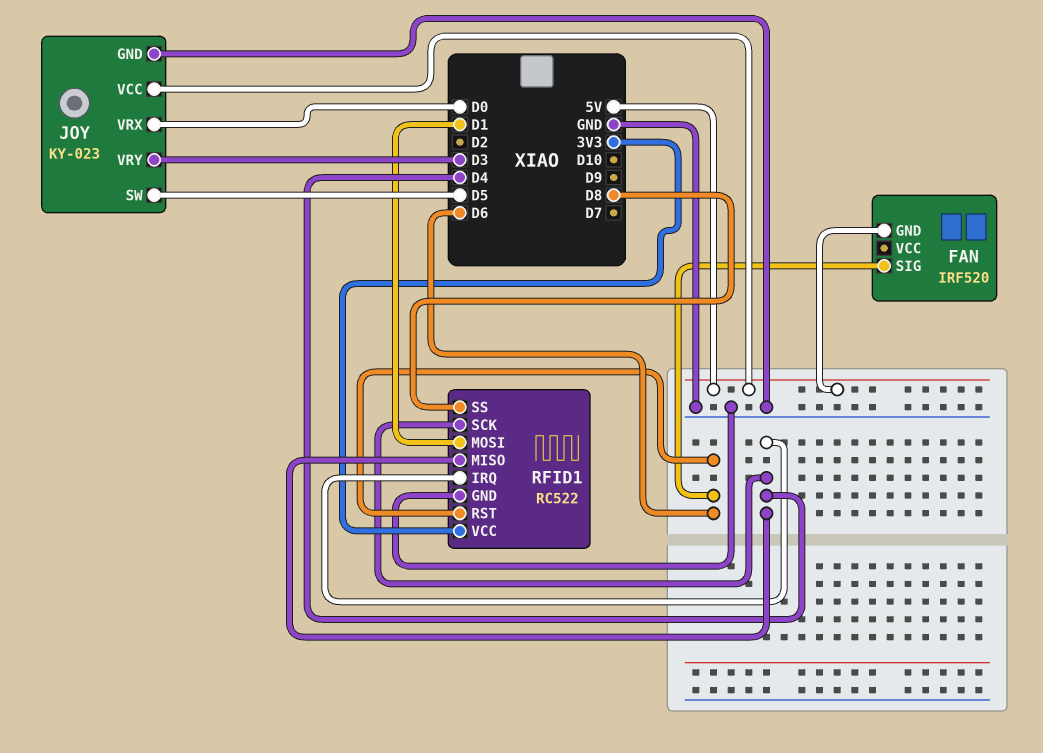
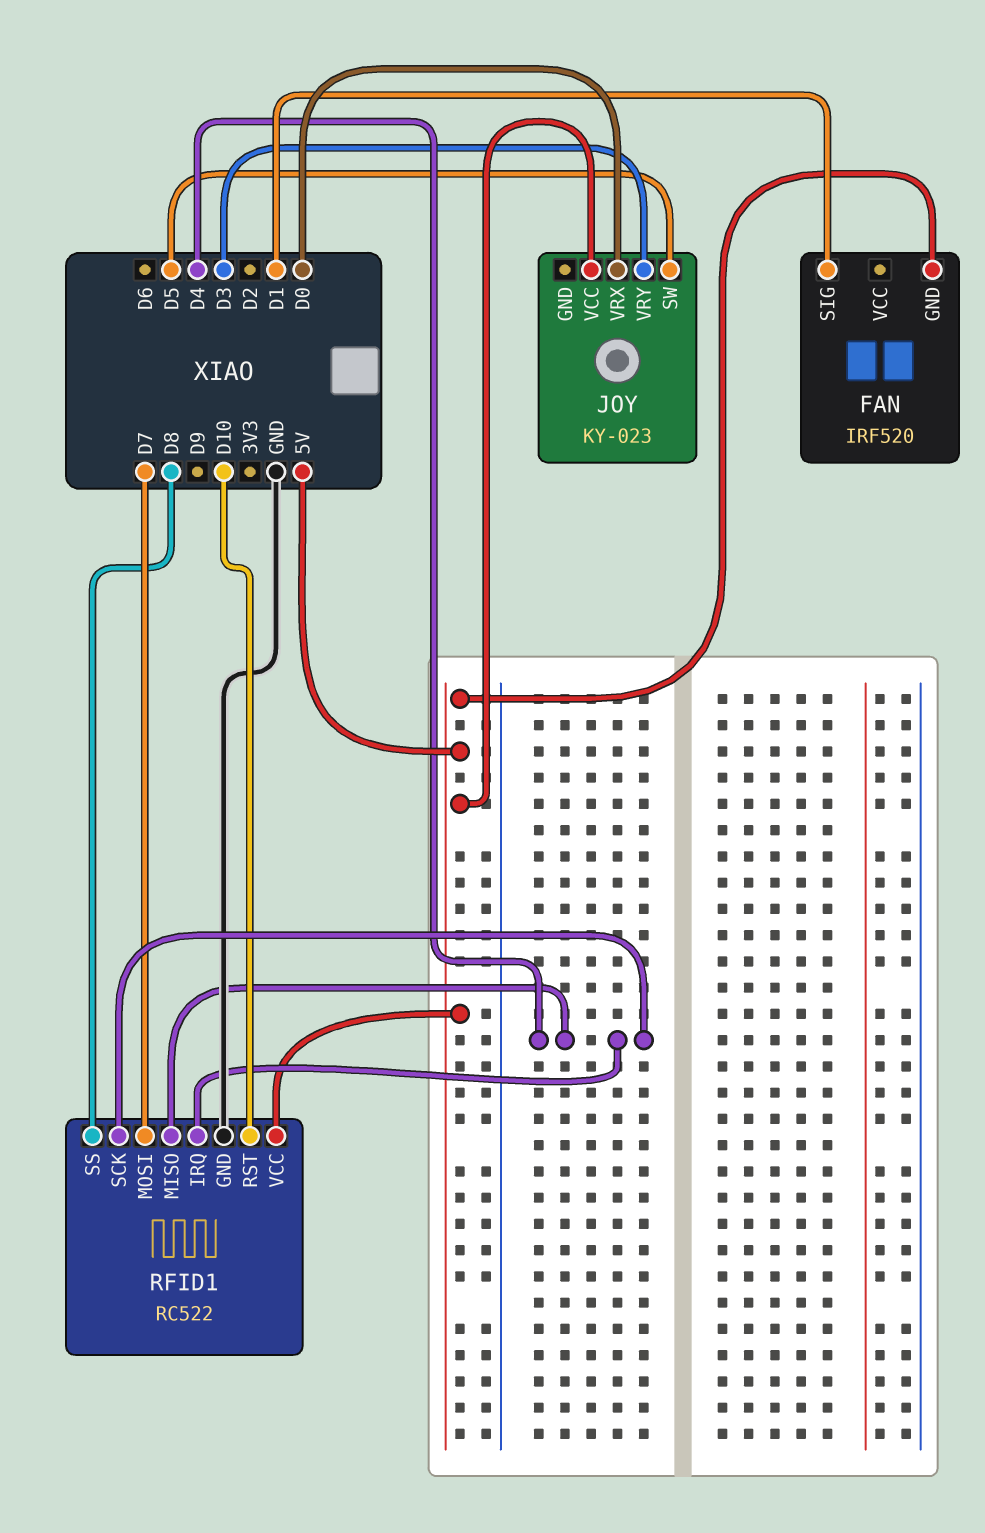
FAN pin SIG: D6 -> D1
JOY pin GND: GND -> none
RFID1 pin MOSI: D1 -> D7
RFID1 pin RST: D6 -> D10
RFID1 pin VCC: 3V3 -> 5V

